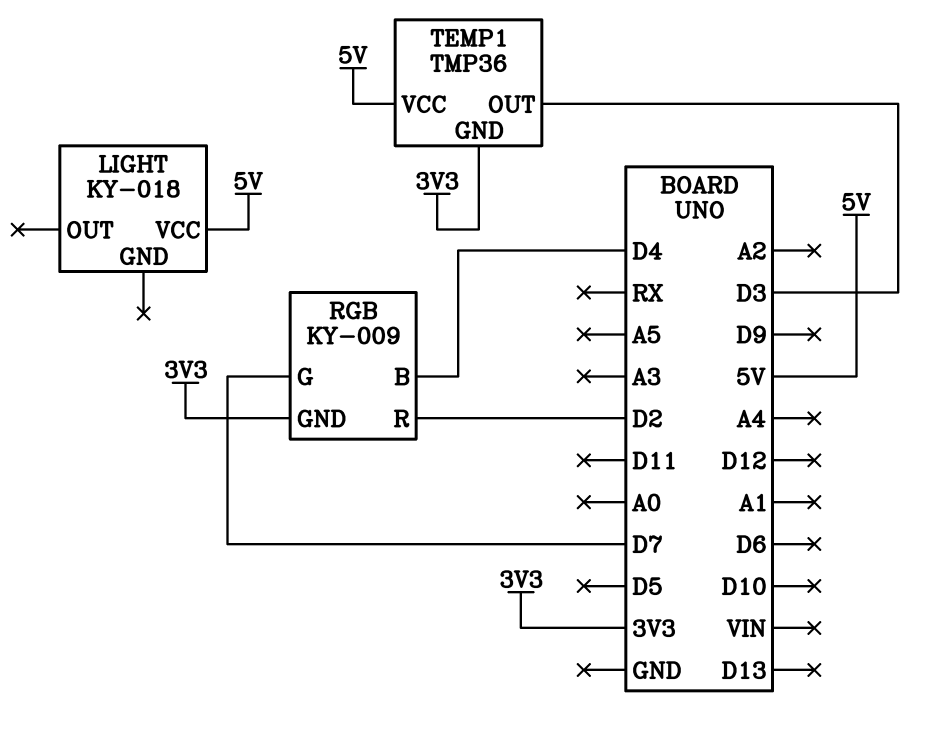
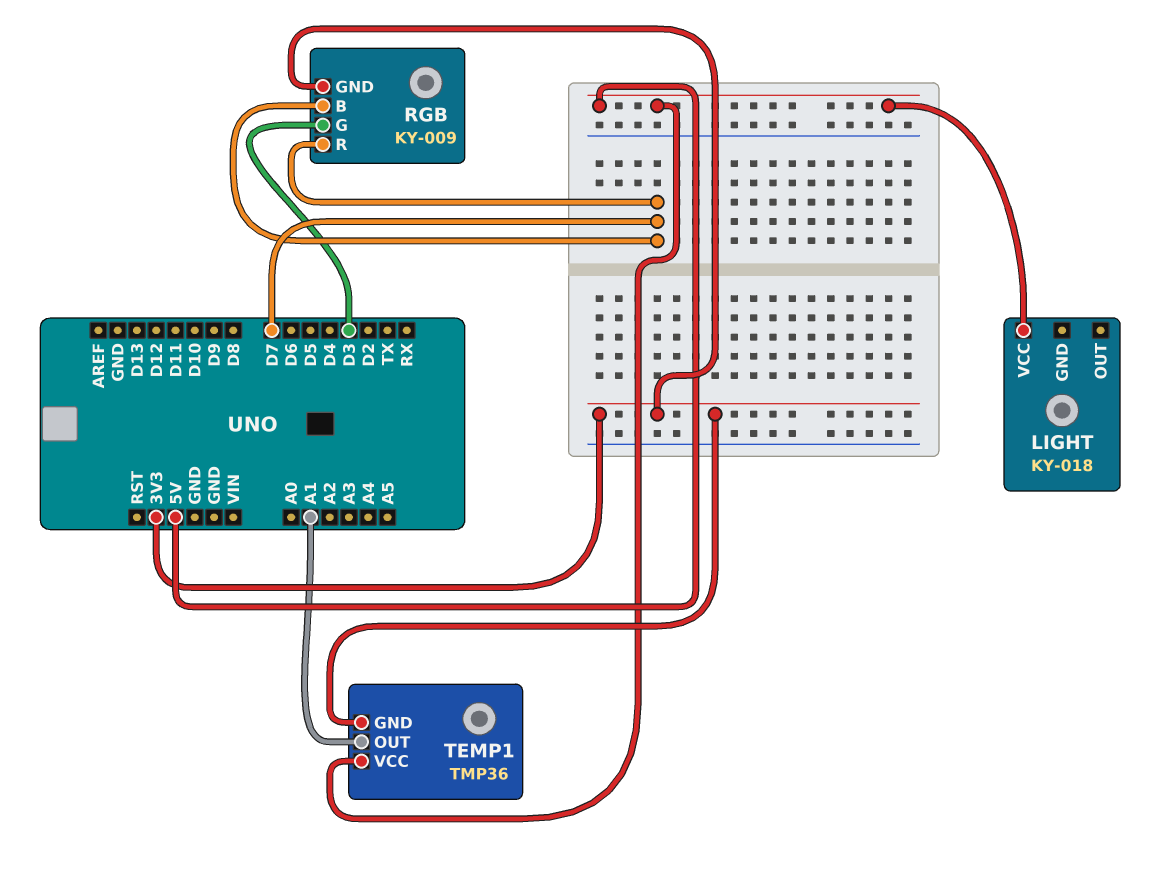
RGB pin B: D4 -> D7
RGB pin G: D7 -> D3
RGB pin R: D2 -> D7
TEMP1 pin OUT: D3 -> A1

